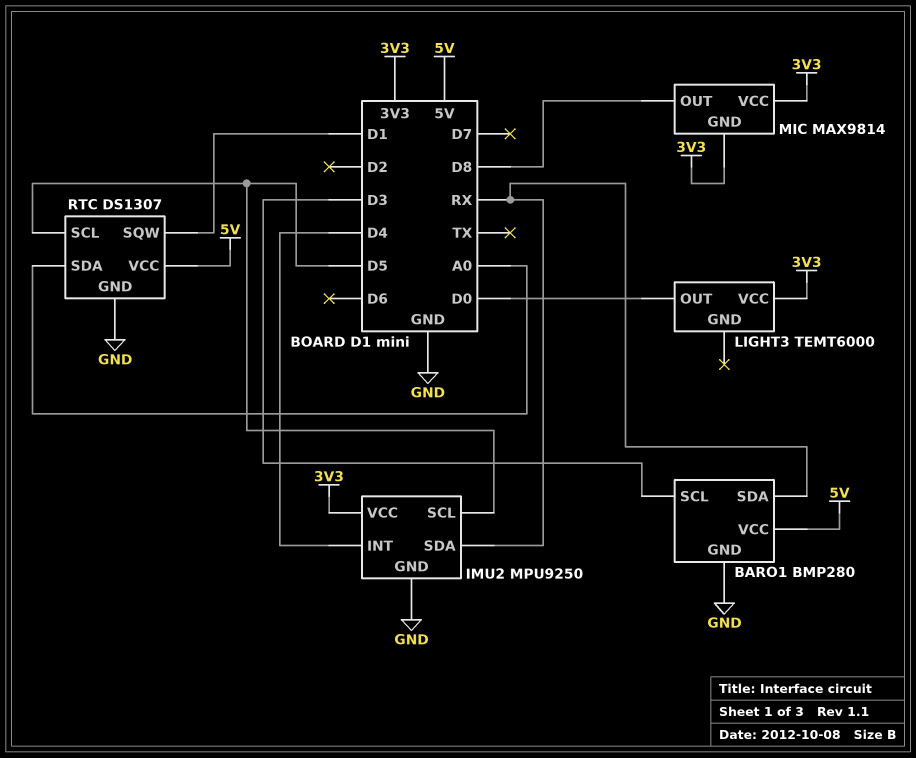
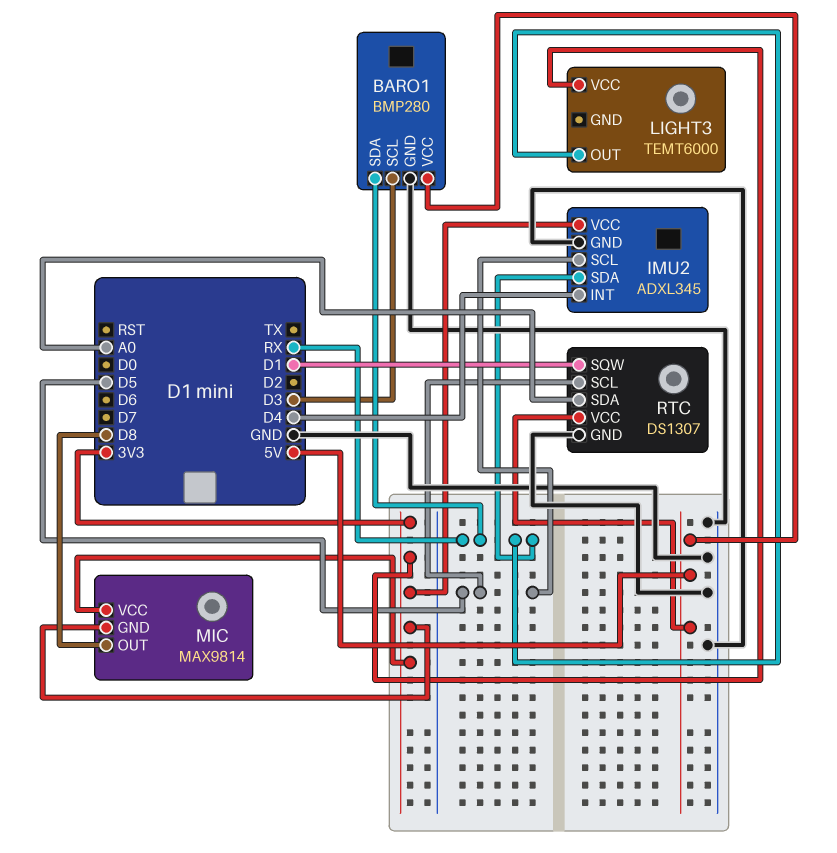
IMU2: MPU9250 -> ADXL345
LIGHT3 pin OUT: D0 -> RX

